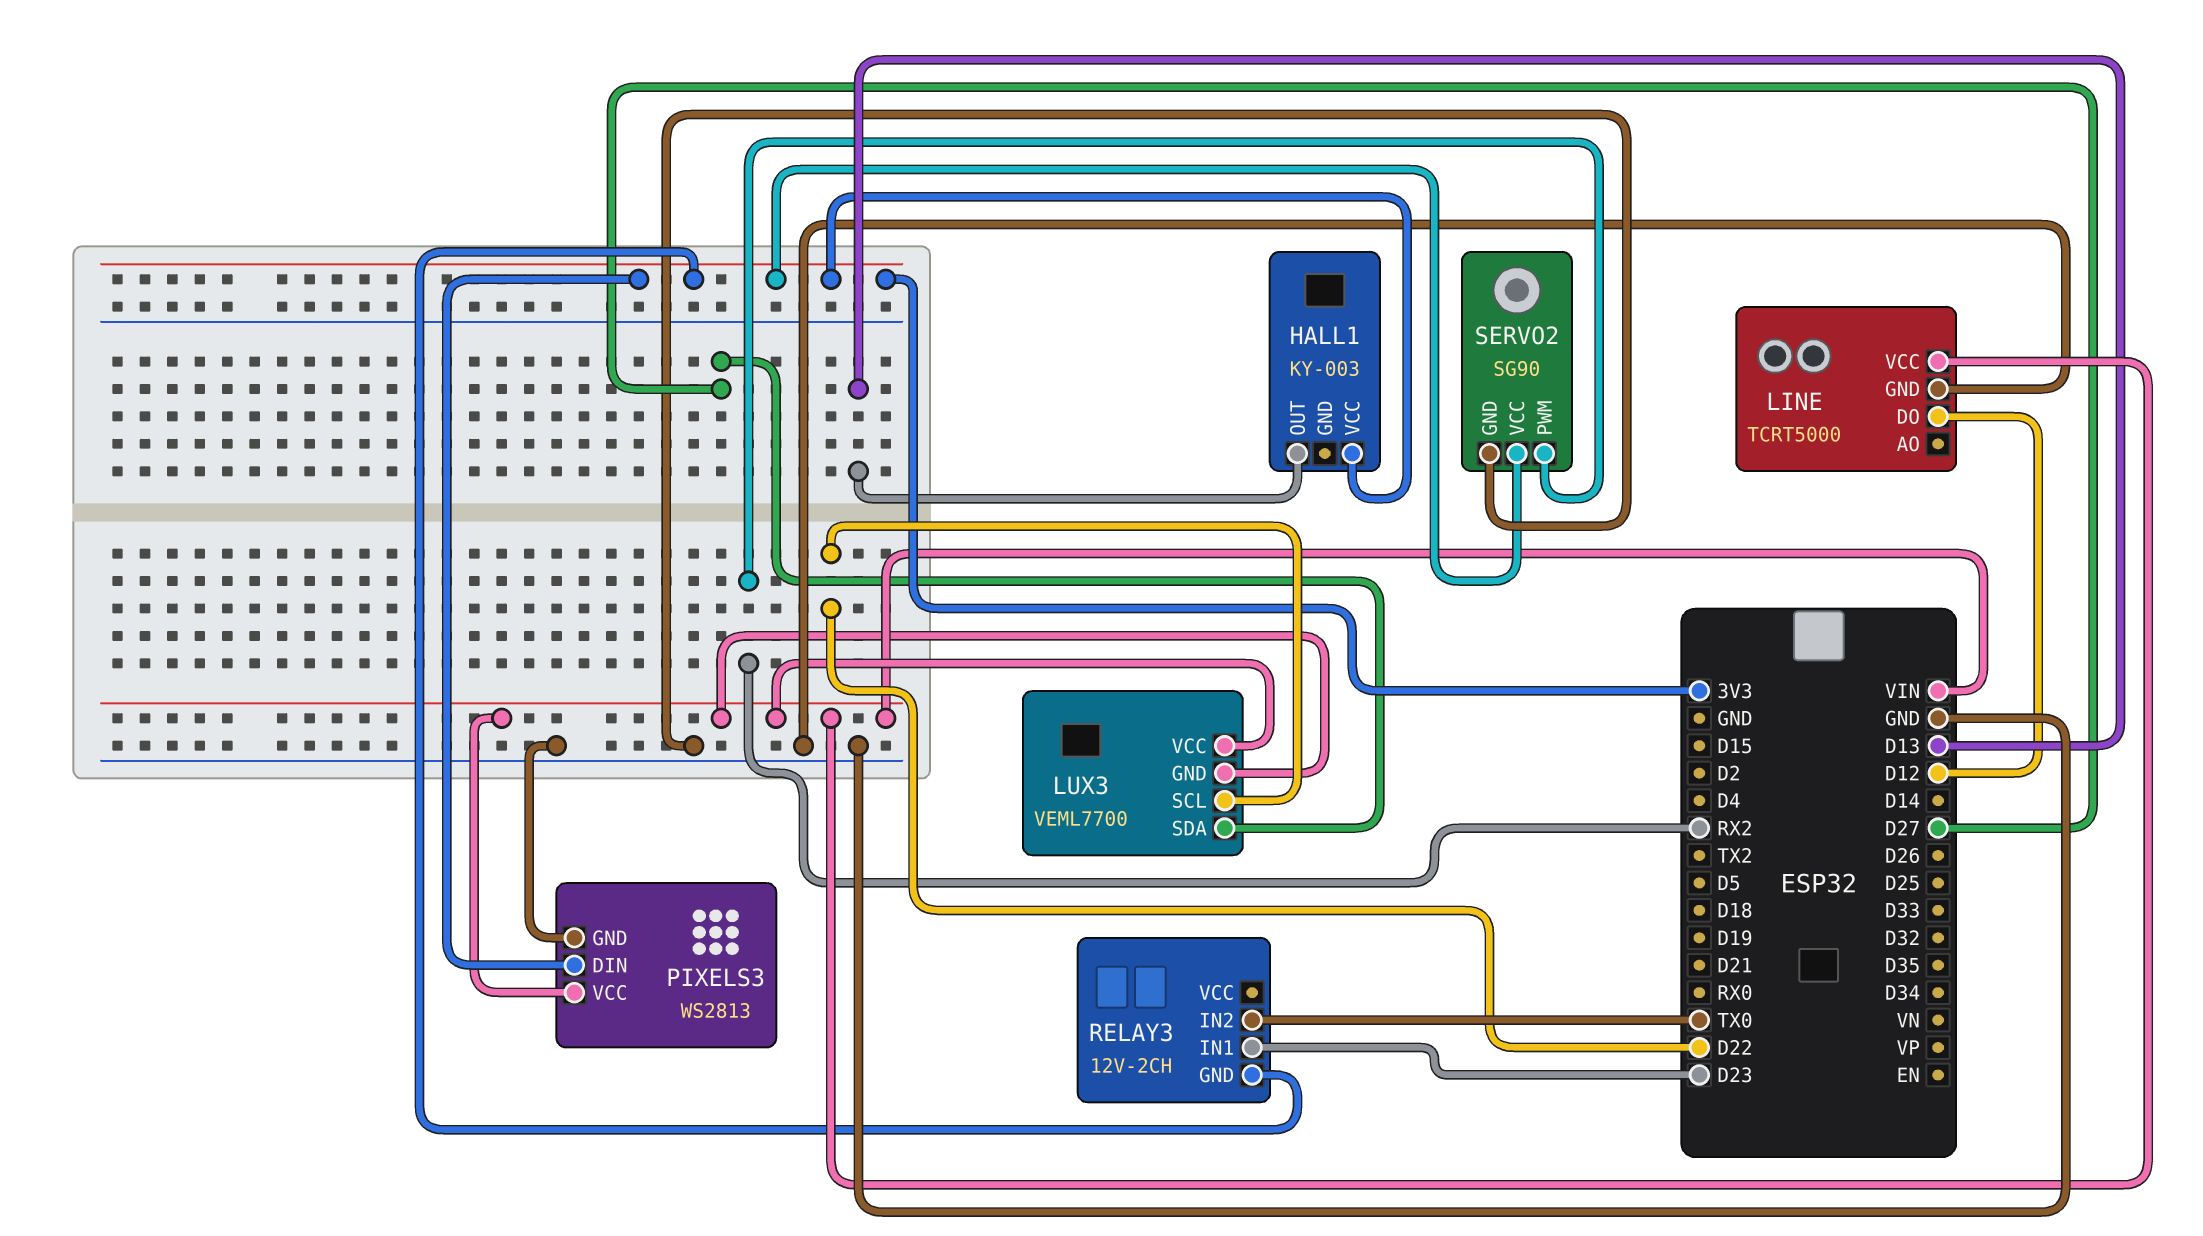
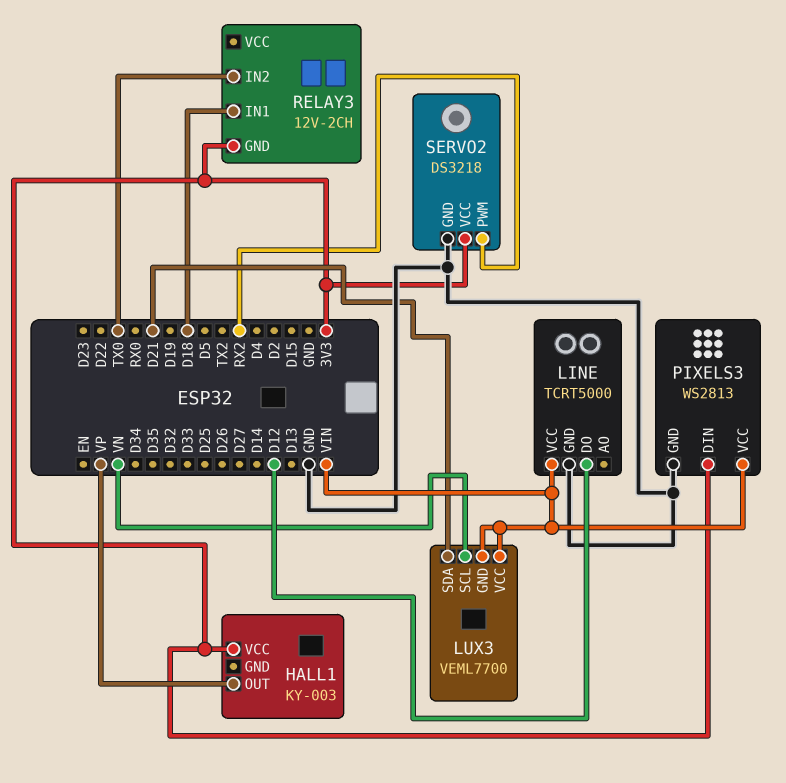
HALL1 pin OUT: D13 -> VP
LUX3 pin SCL: D22 -> VN
LUX3 pin SDA: D27 -> D21
RELAY3 pin IN1: D23 -> D18
SERVO2: SG90 -> DS3218

